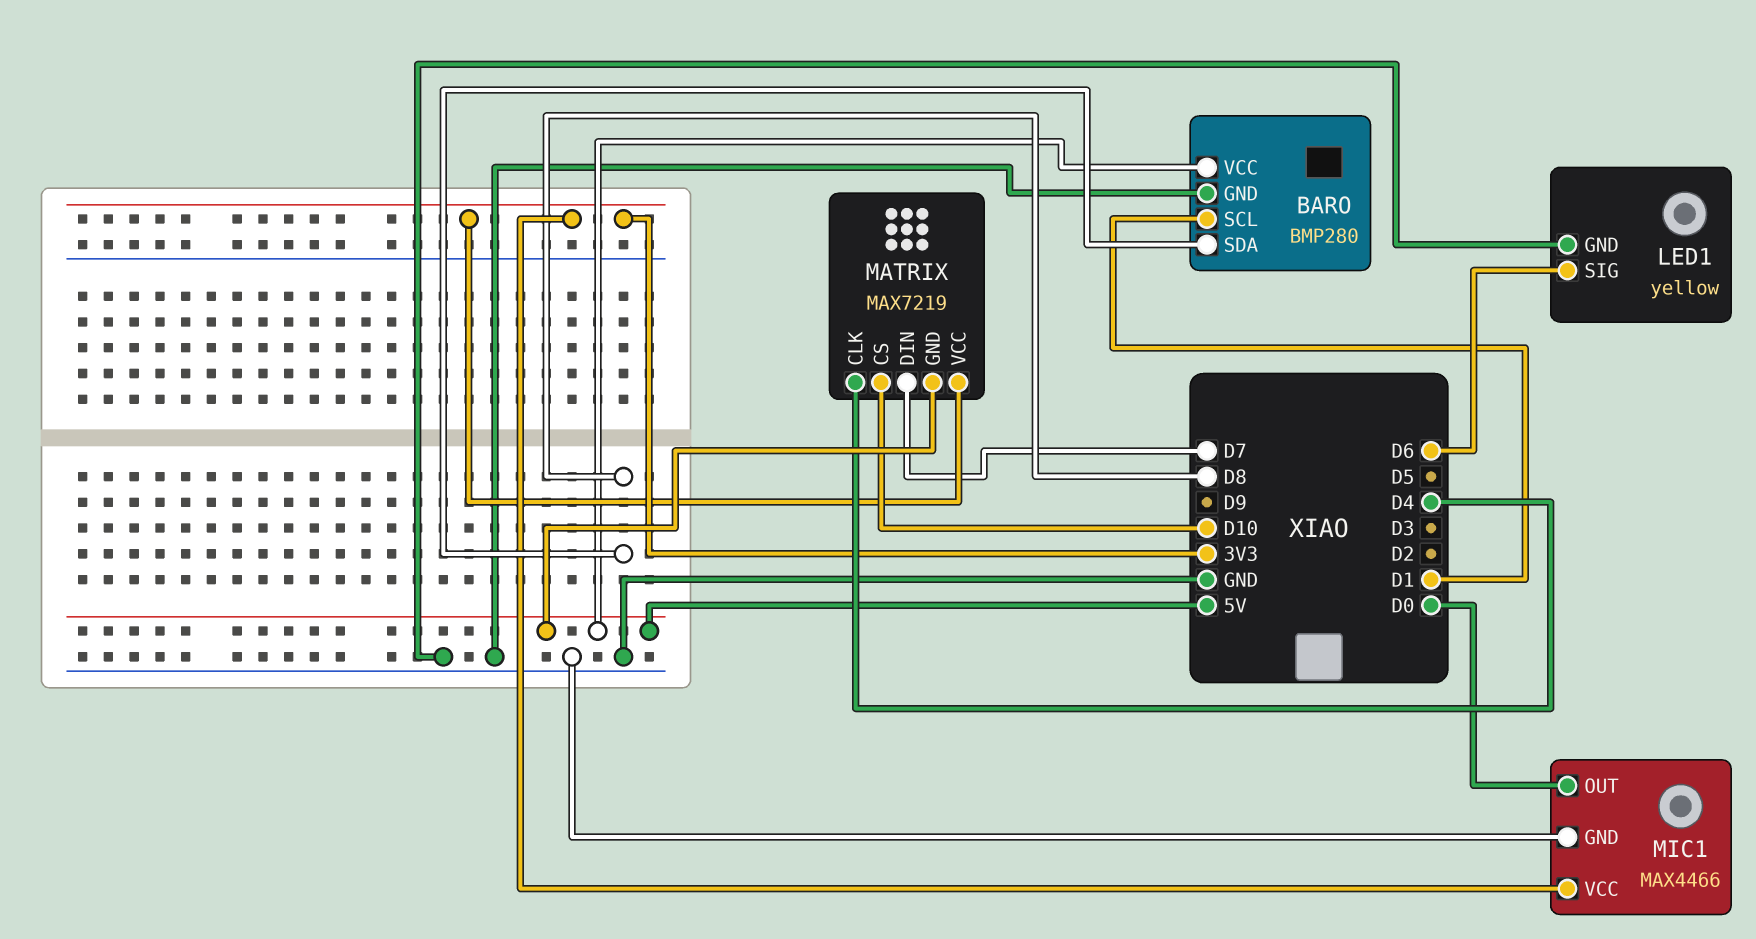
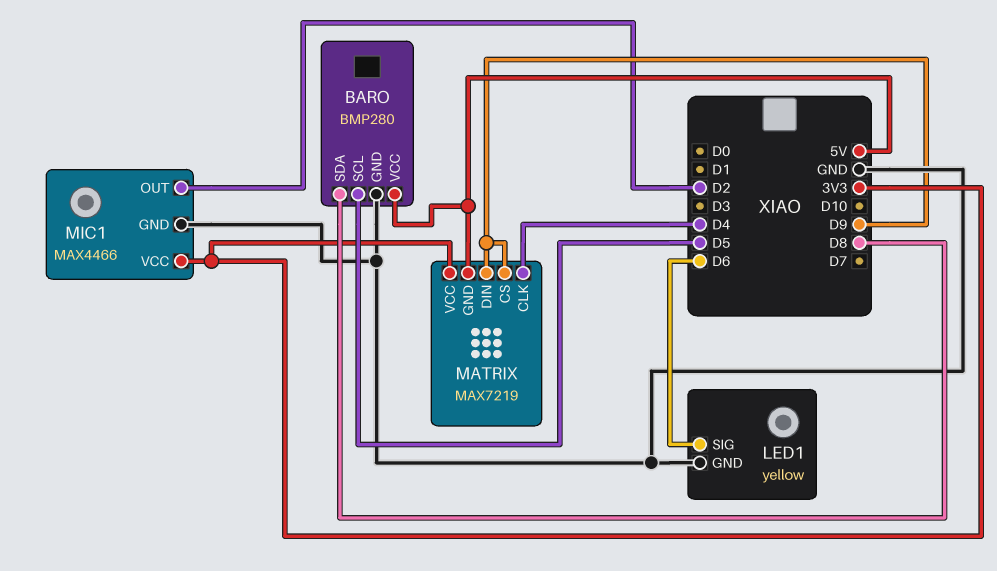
BARO pin SCL: D1 -> D5
MATRIX pin CS: D10 -> D9
MATRIX pin DIN: D7 -> D9
MIC1 pin OUT: D0 -> D2

